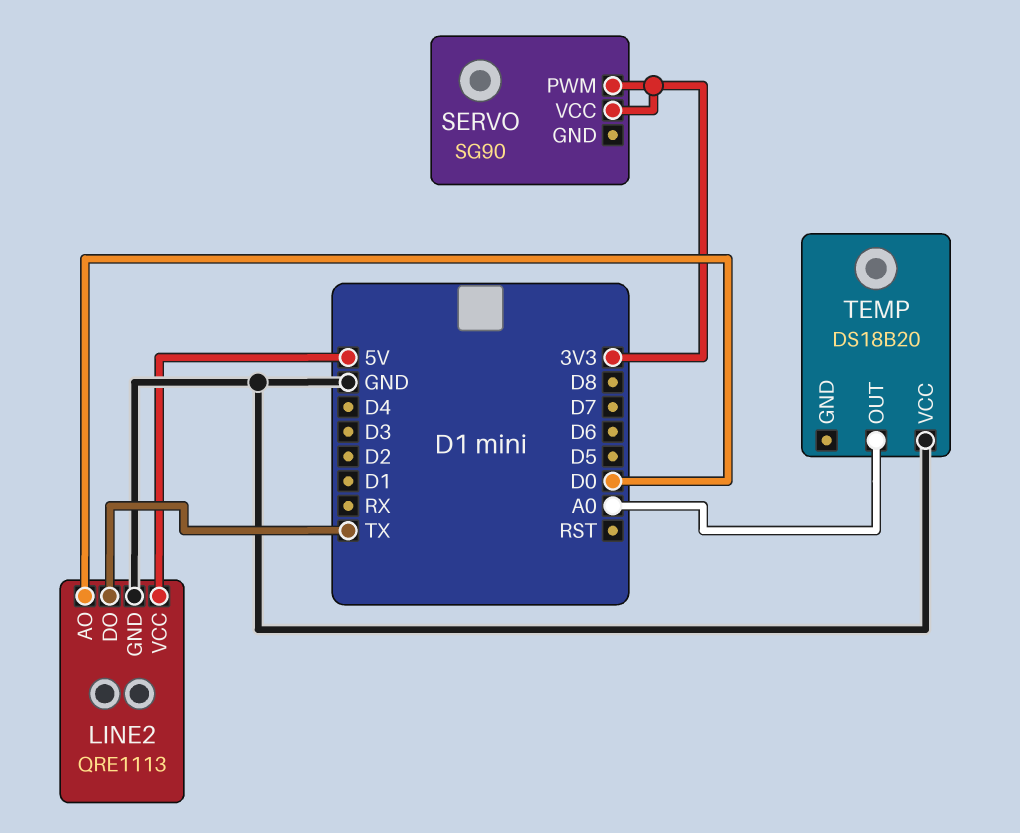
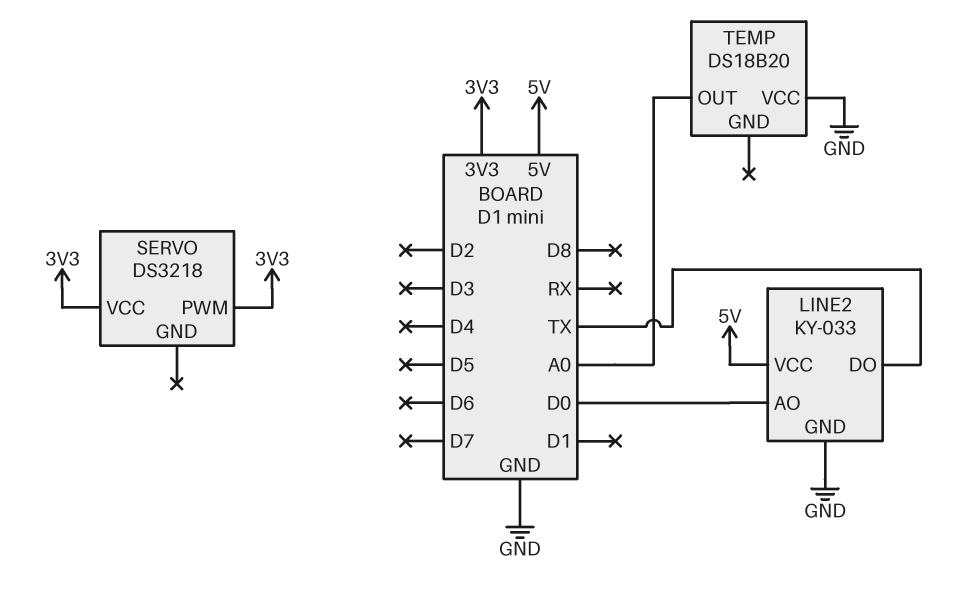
LINE2: QRE1113 -> KY-033
SERVO: SG90 -> DS3218

